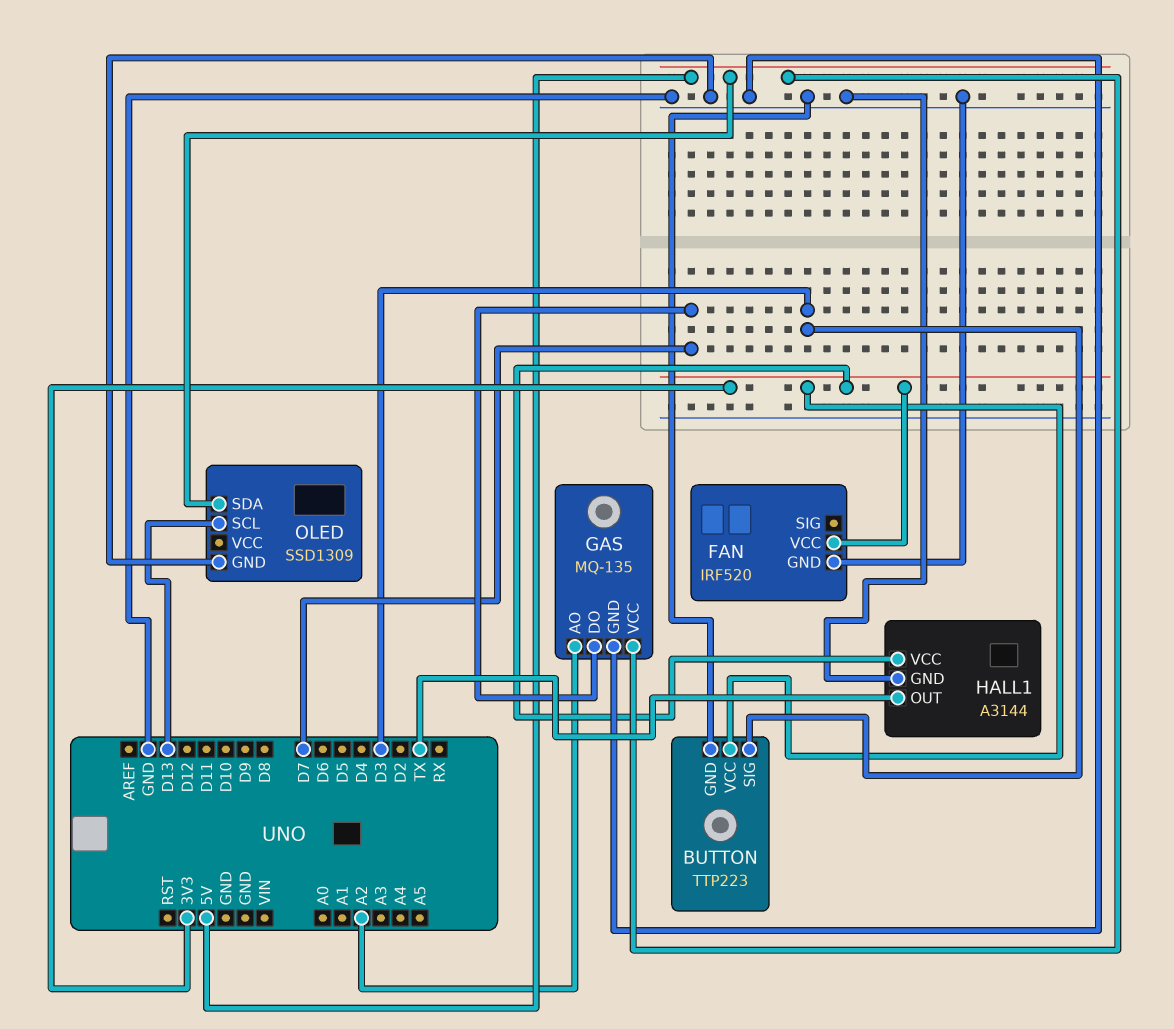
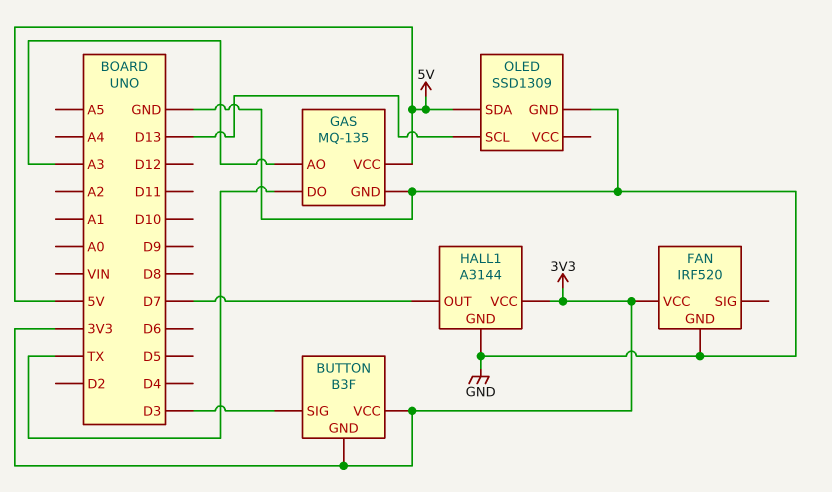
BUTTON: TTP223 -> B3F
BUTTON pin GND: GND -> 3V3
GAS pin AO: A2 -> A3
GAS pin DO: D7 -> TX
HALL1 pin OUT: TX -> D7

